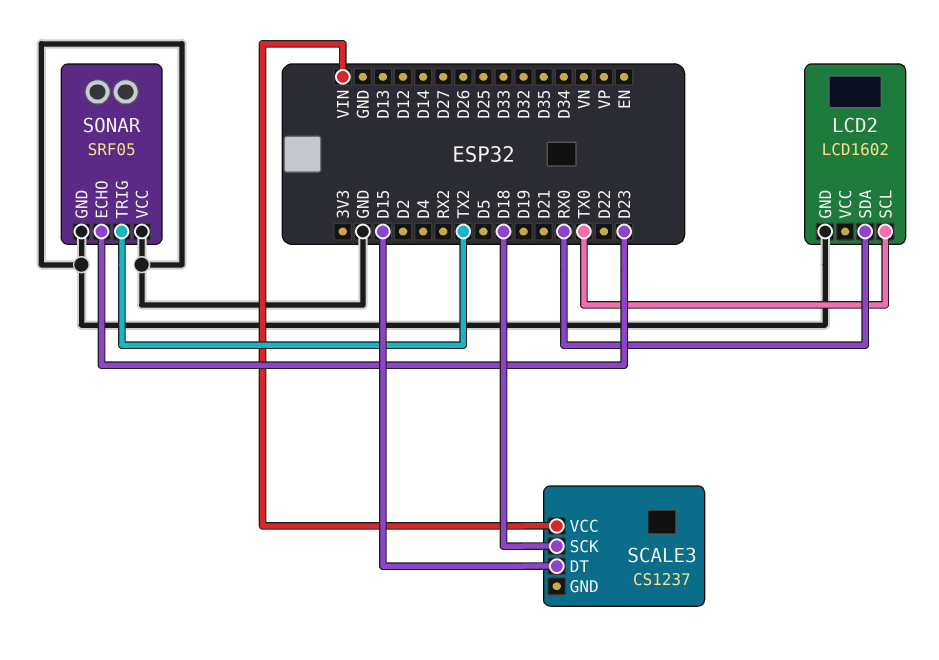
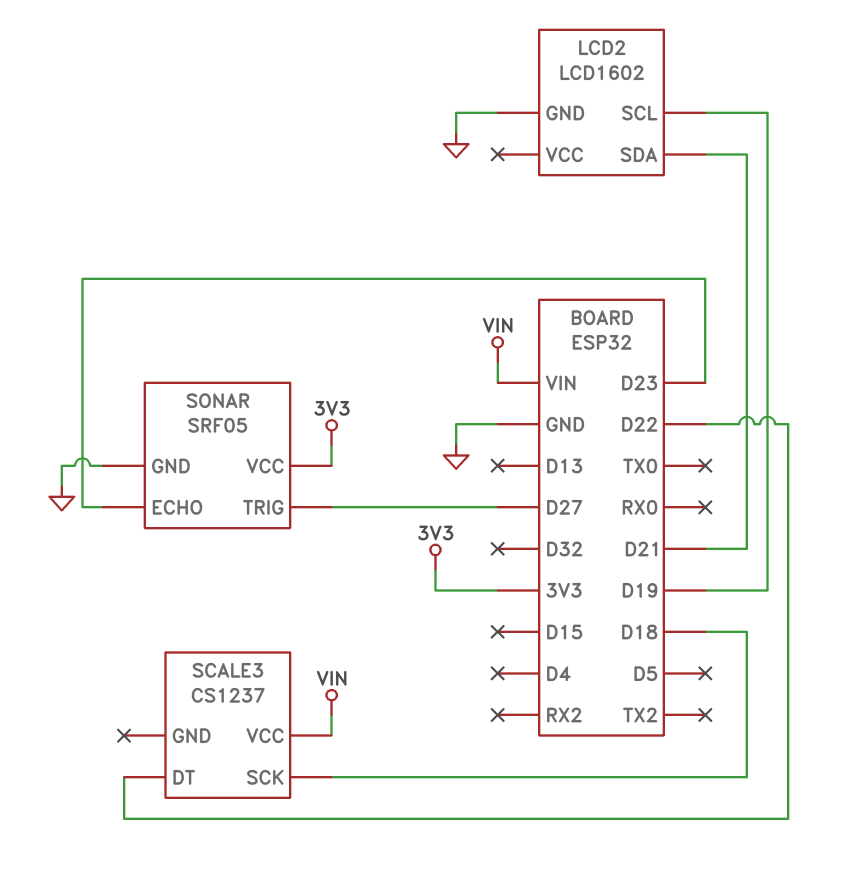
LCD2 pin SCL: TX0 -> D19
LCD2 pin SDA: RX0 -> D21
SCALE3 pin DT: D15 -> D22
SONAR pin TRIG: TX2 -> D27
SONAR pin VCC: GND -> 3V3

